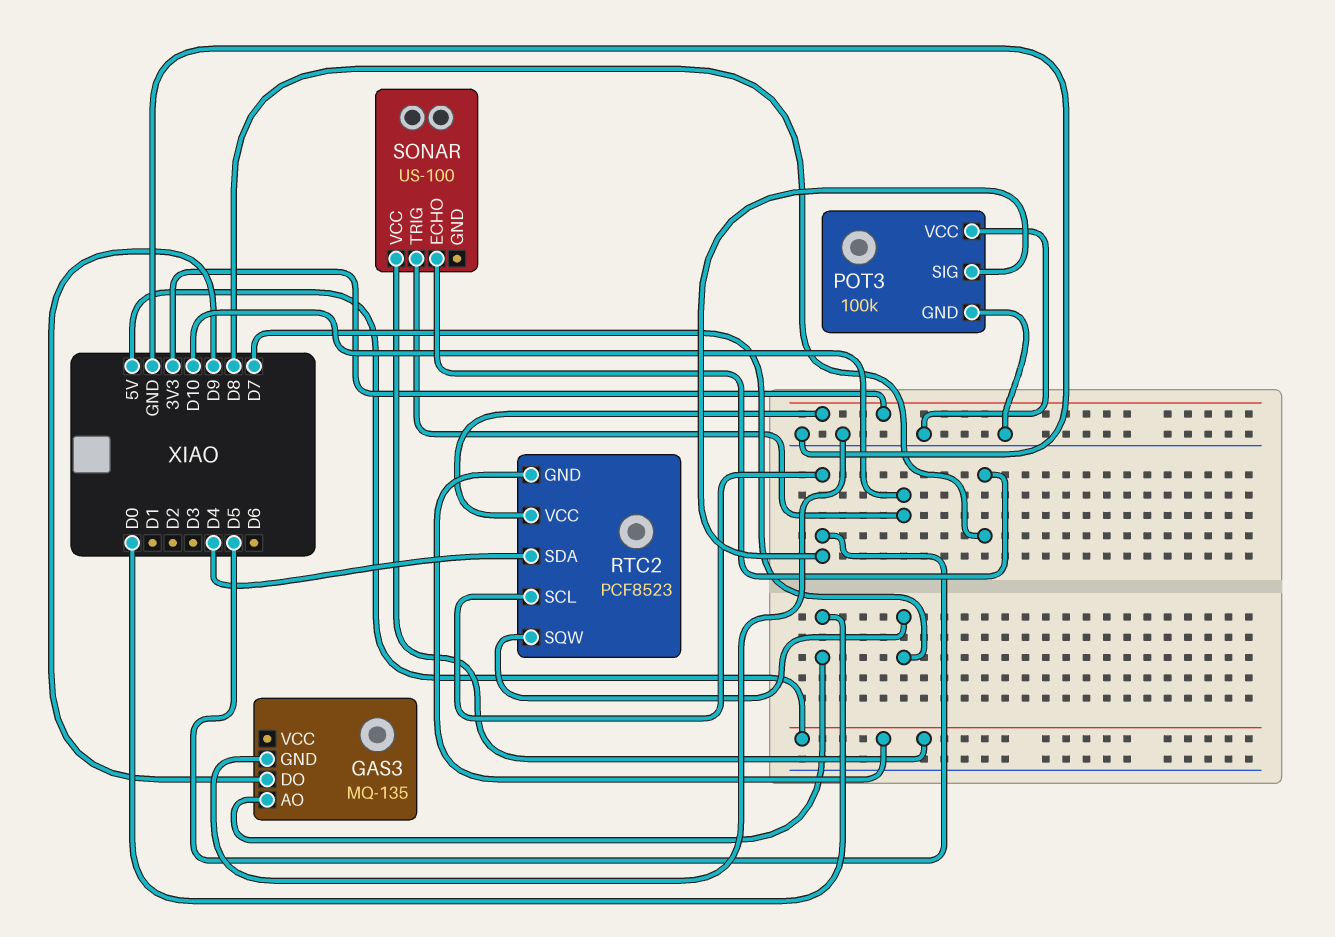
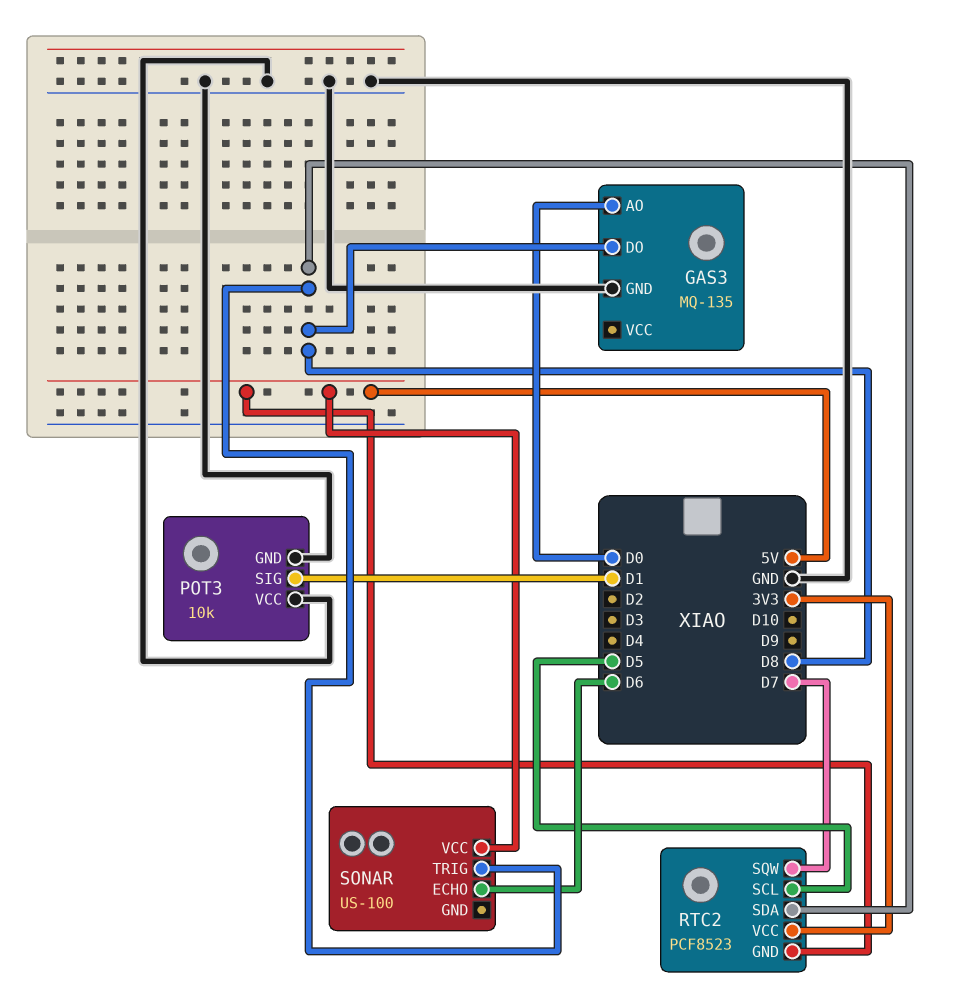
GAS3 pin DO: D9 -> D8
POT3: 100k -> 10k
POT3 pin SIG: D5 -> D1
RTC2 pin SDA: D4 -> D8
SONAR pin ECHO: D8 -> D6
SONAR pin TRIG: D10 -> D8

